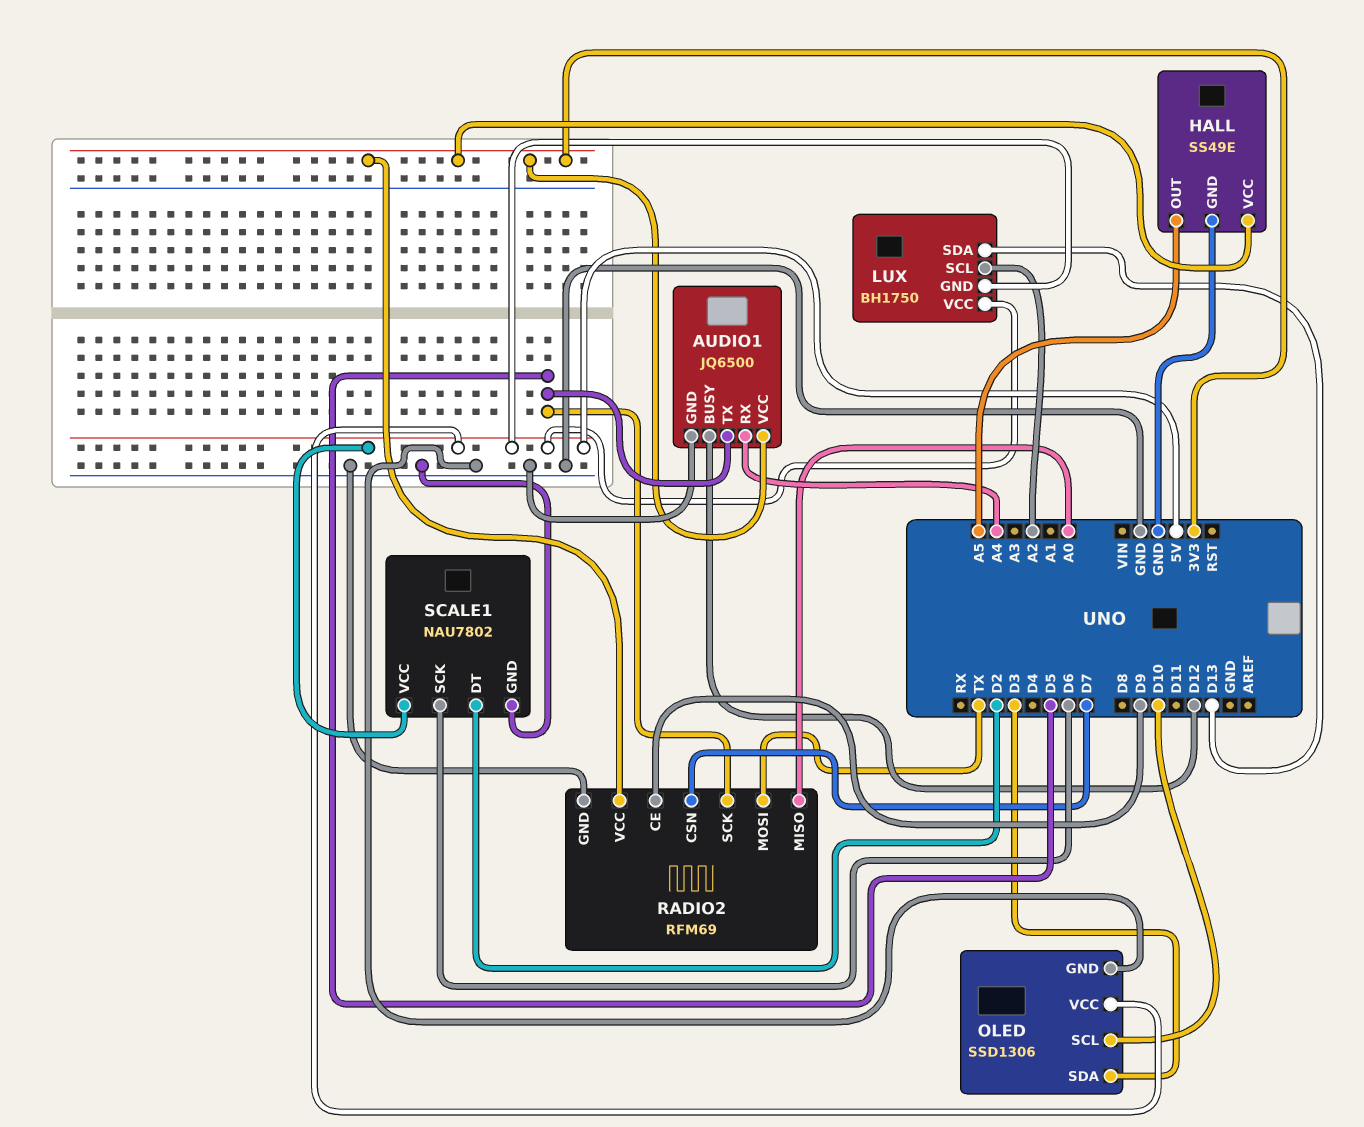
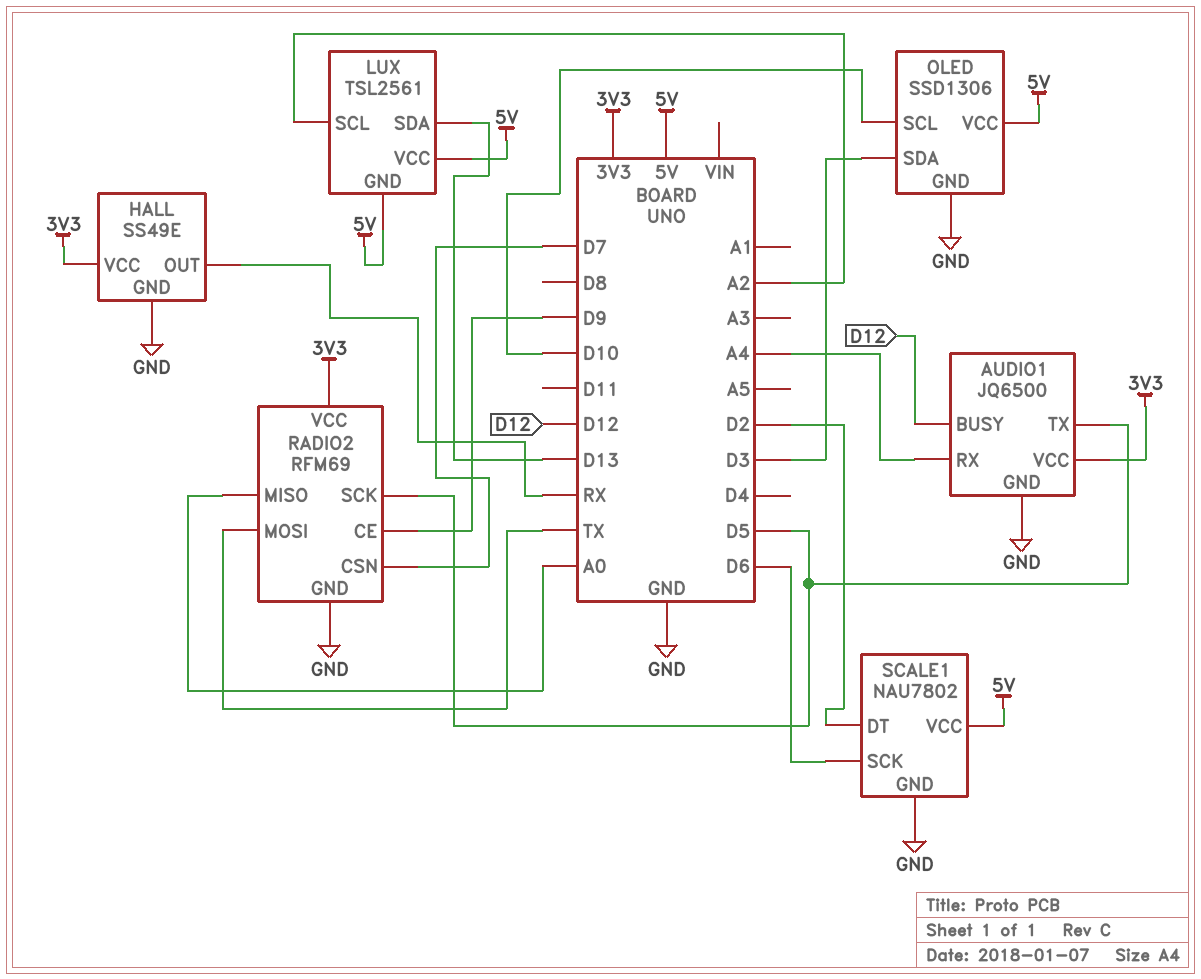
HALL pin OUT: A5 -> RX
LUX: BH1750 -> TSL2561

